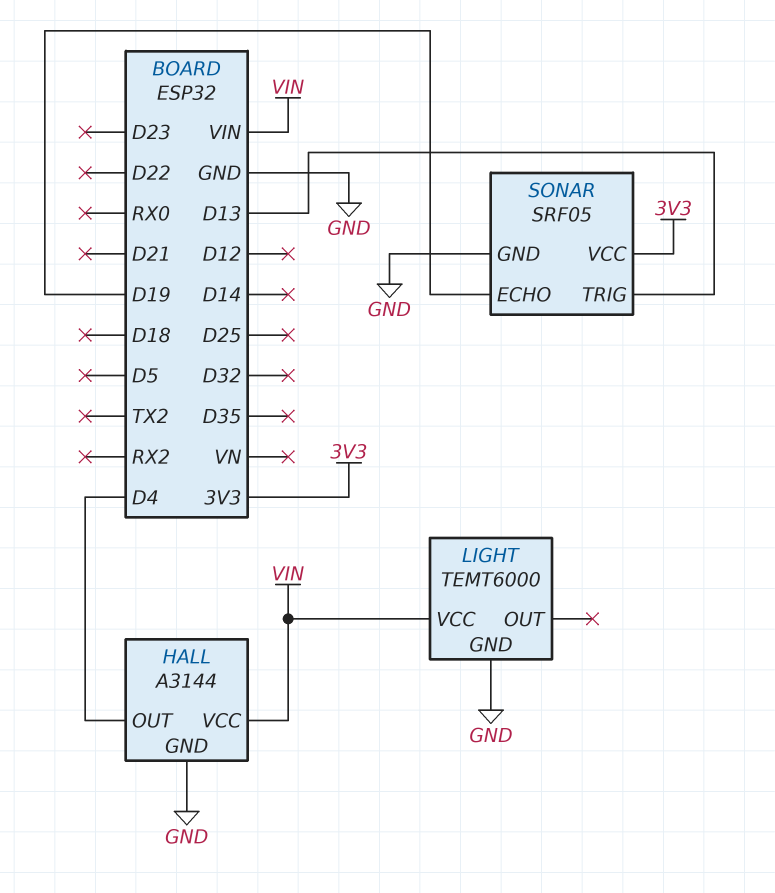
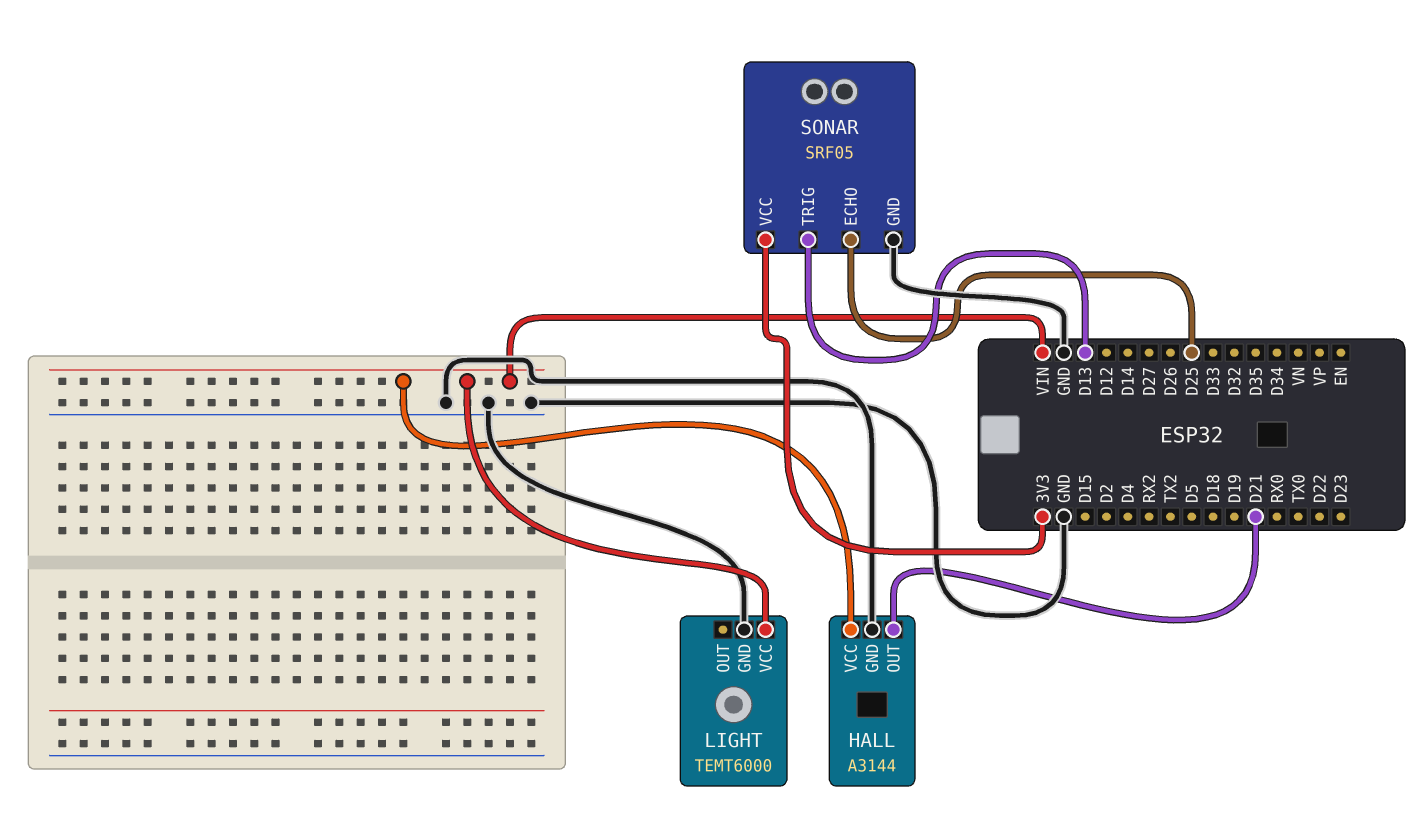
HALL pin OUT: D4 -> D21
SONAR pin ECHO: D19 -> D25

